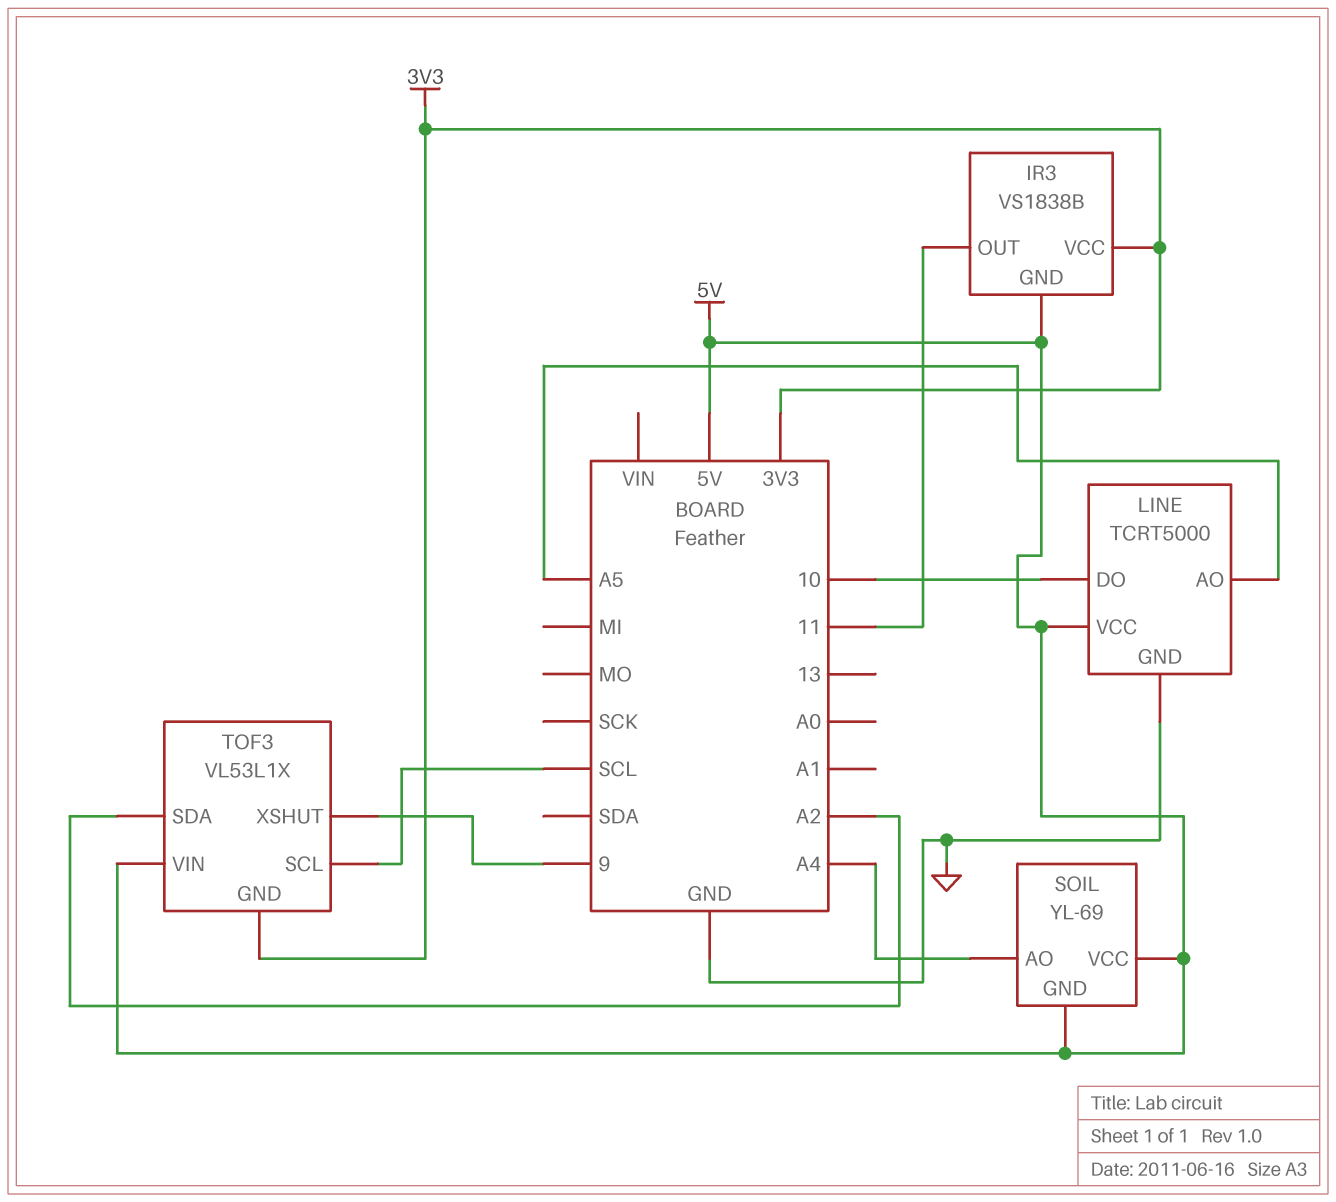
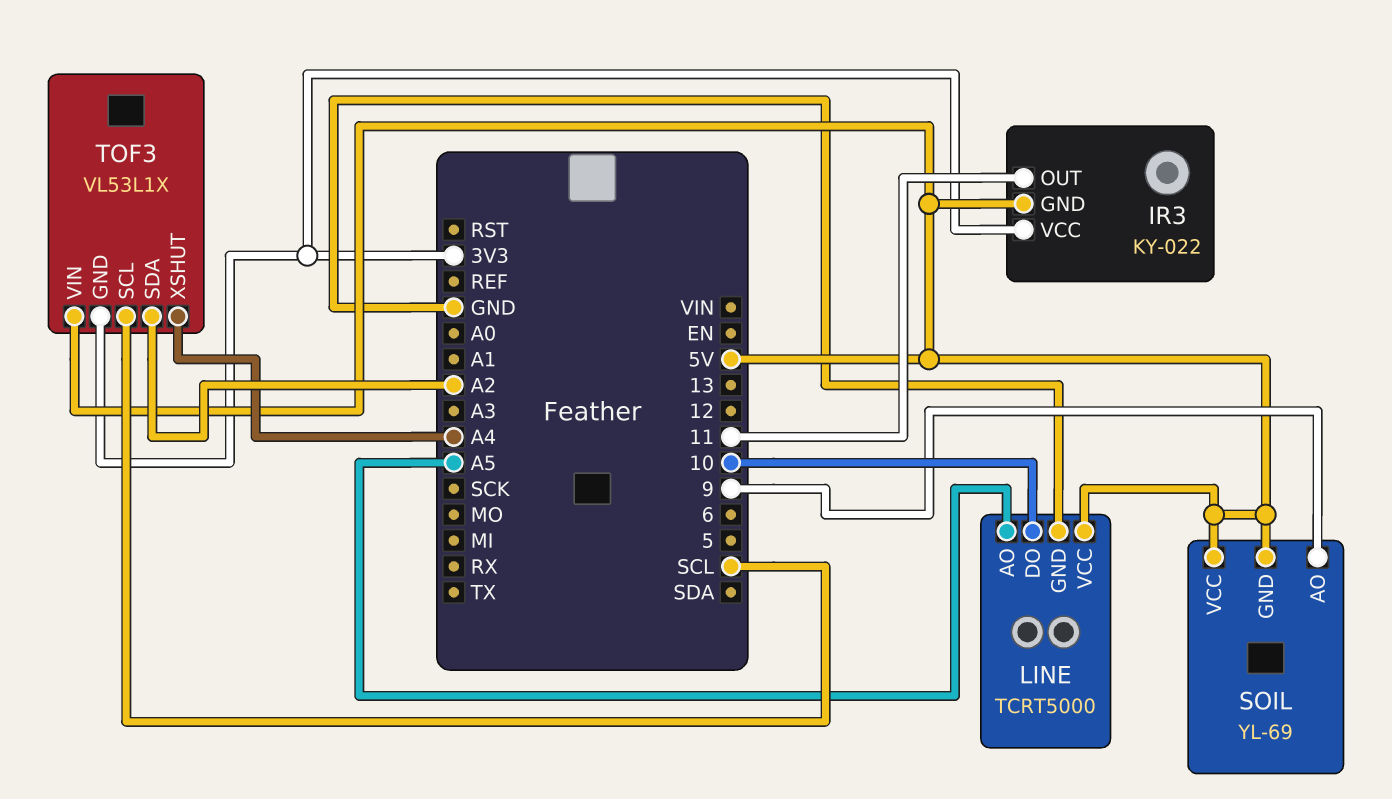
IR3: VS1838B -> KY-022
SOIL pin AO: A4 -> 9
TOF3 pin XSHUT: 9 -> A4

